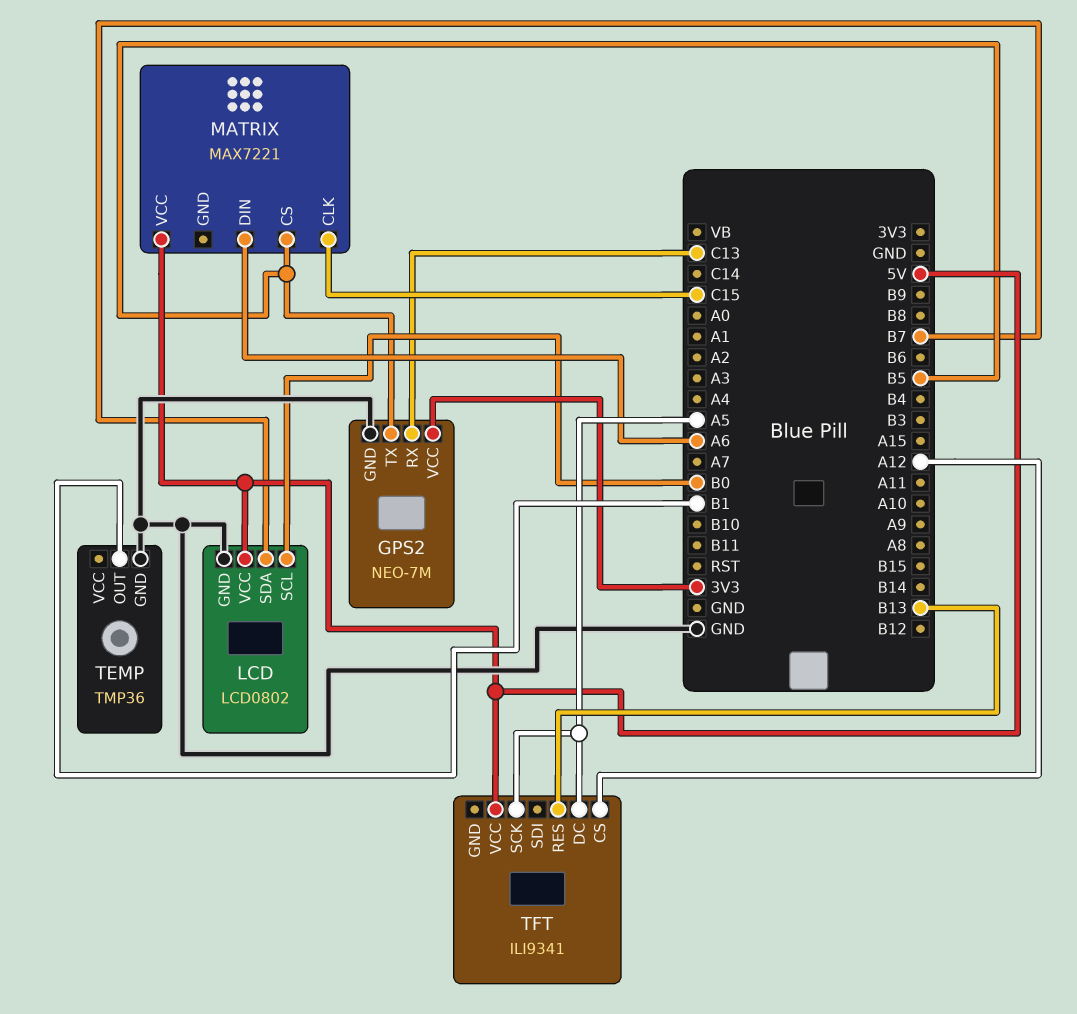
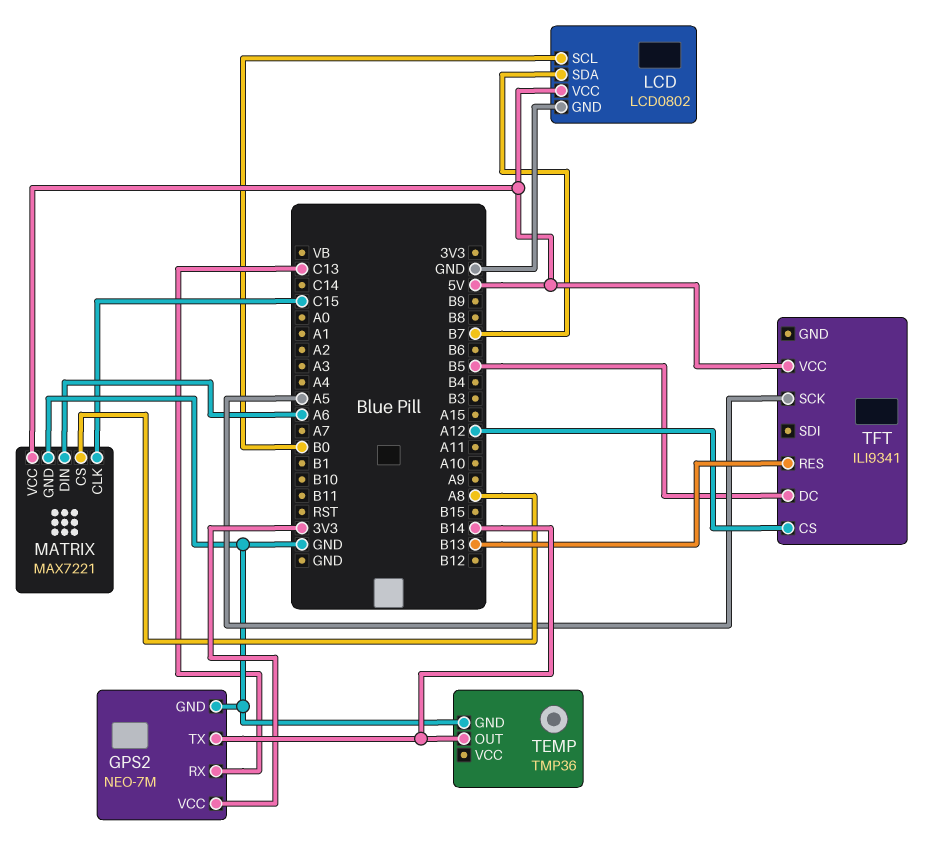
GPS2 pin TX: B5 -> B14
MATRIX pin CS: B5 -> A8
MATRIX pin GND: none -> GND
TEMP pin OUT: B1 -> B14
TFT pin DC: A5 -> B5

